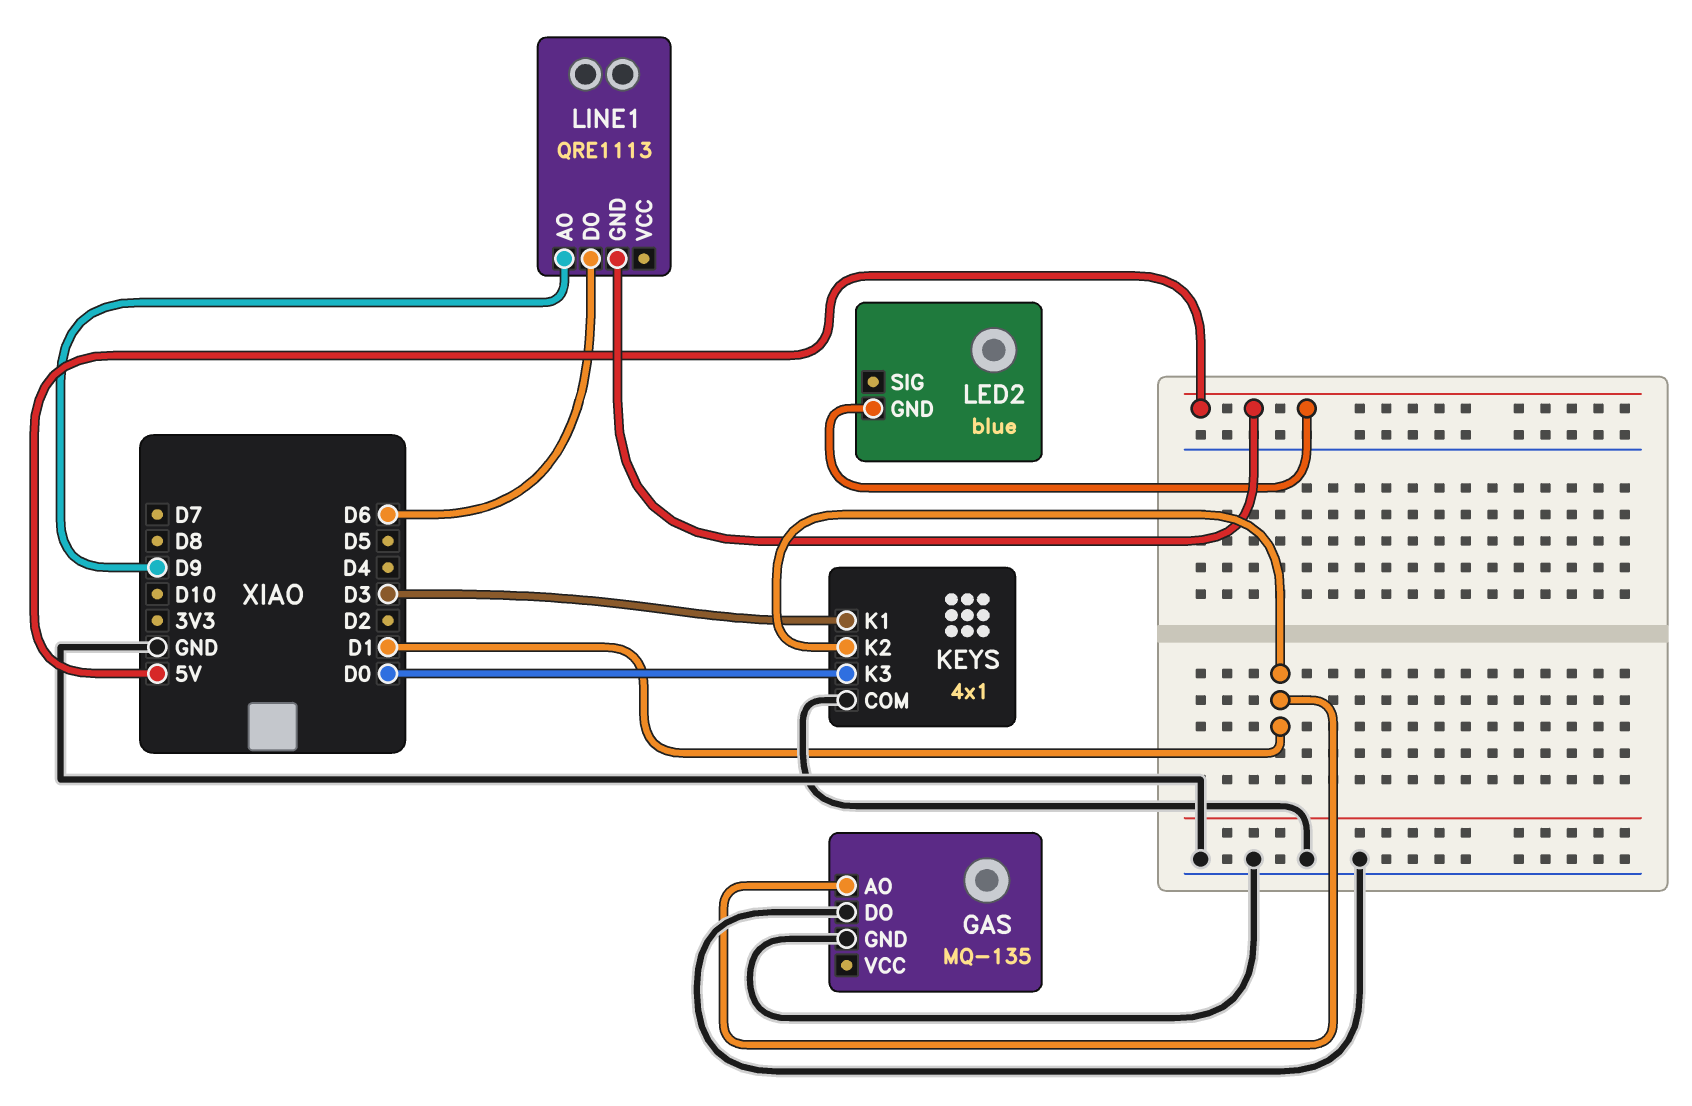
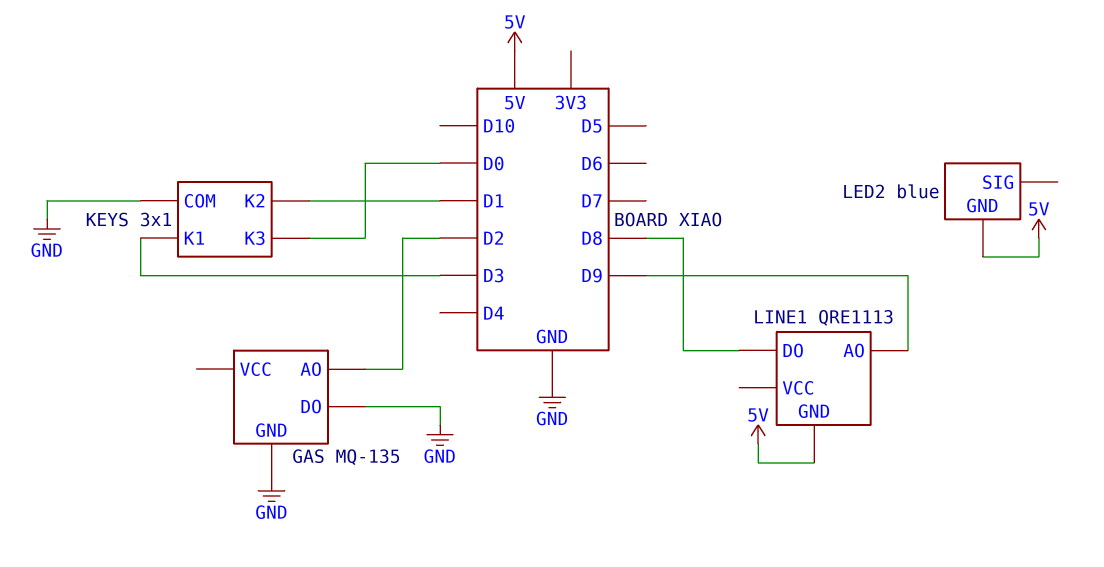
GAS pin AO: D1 -> D2
KEYS: 4x1 -> 3x1
LINE1 pin DO: D6 -> D8

